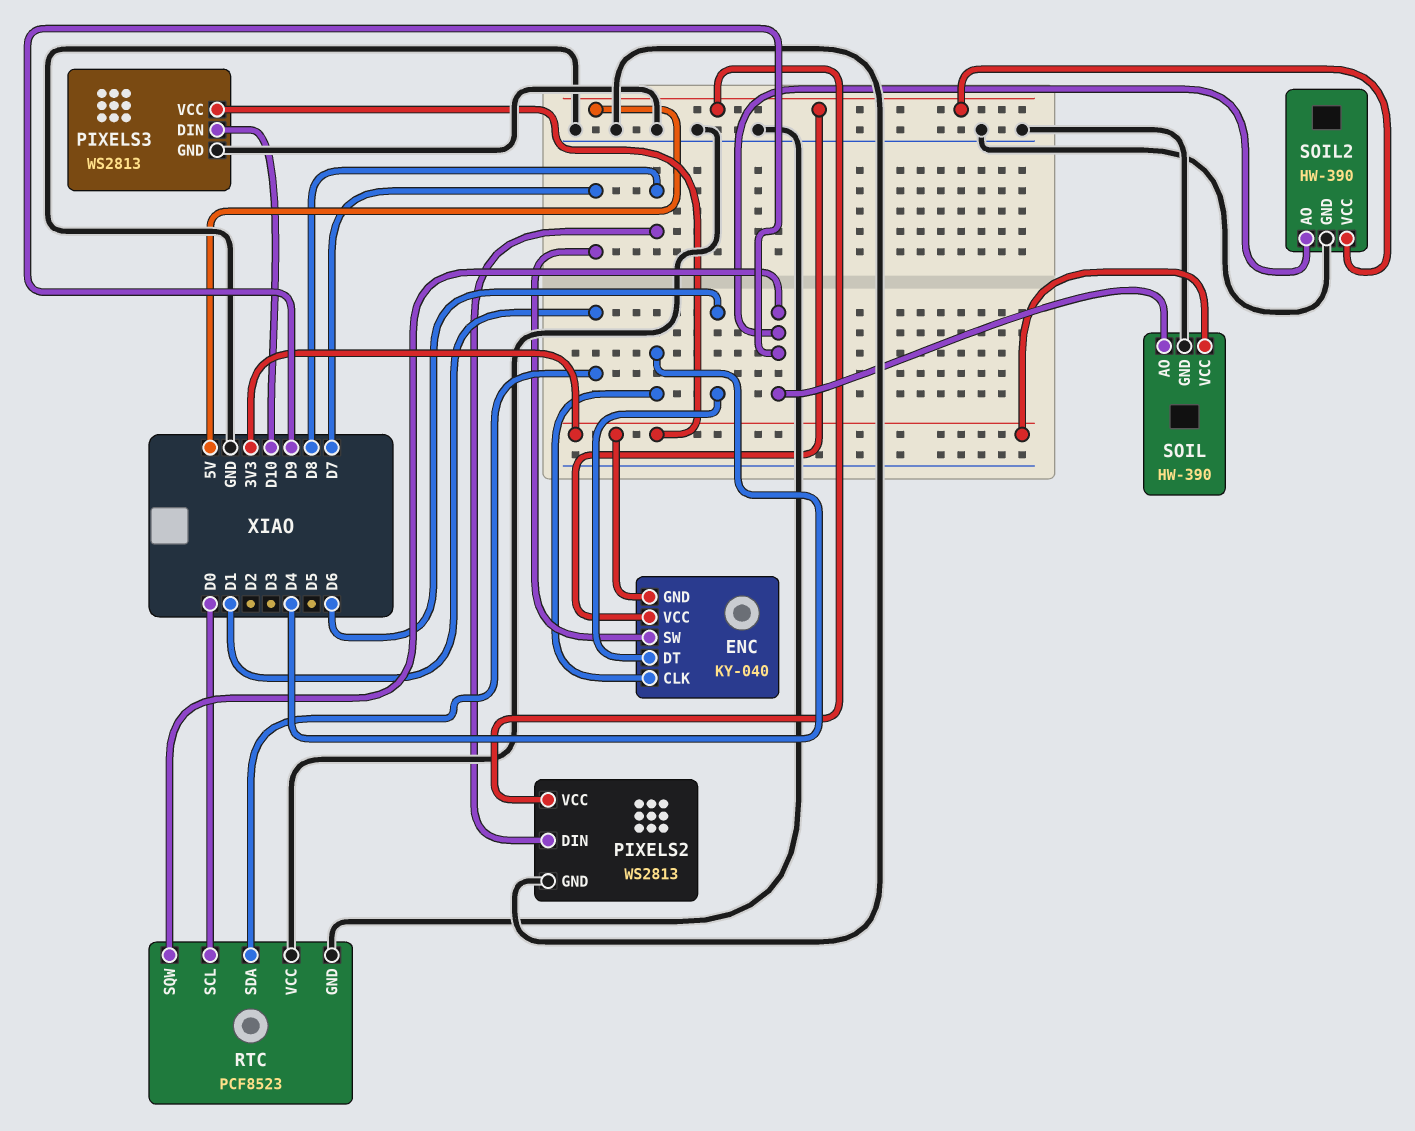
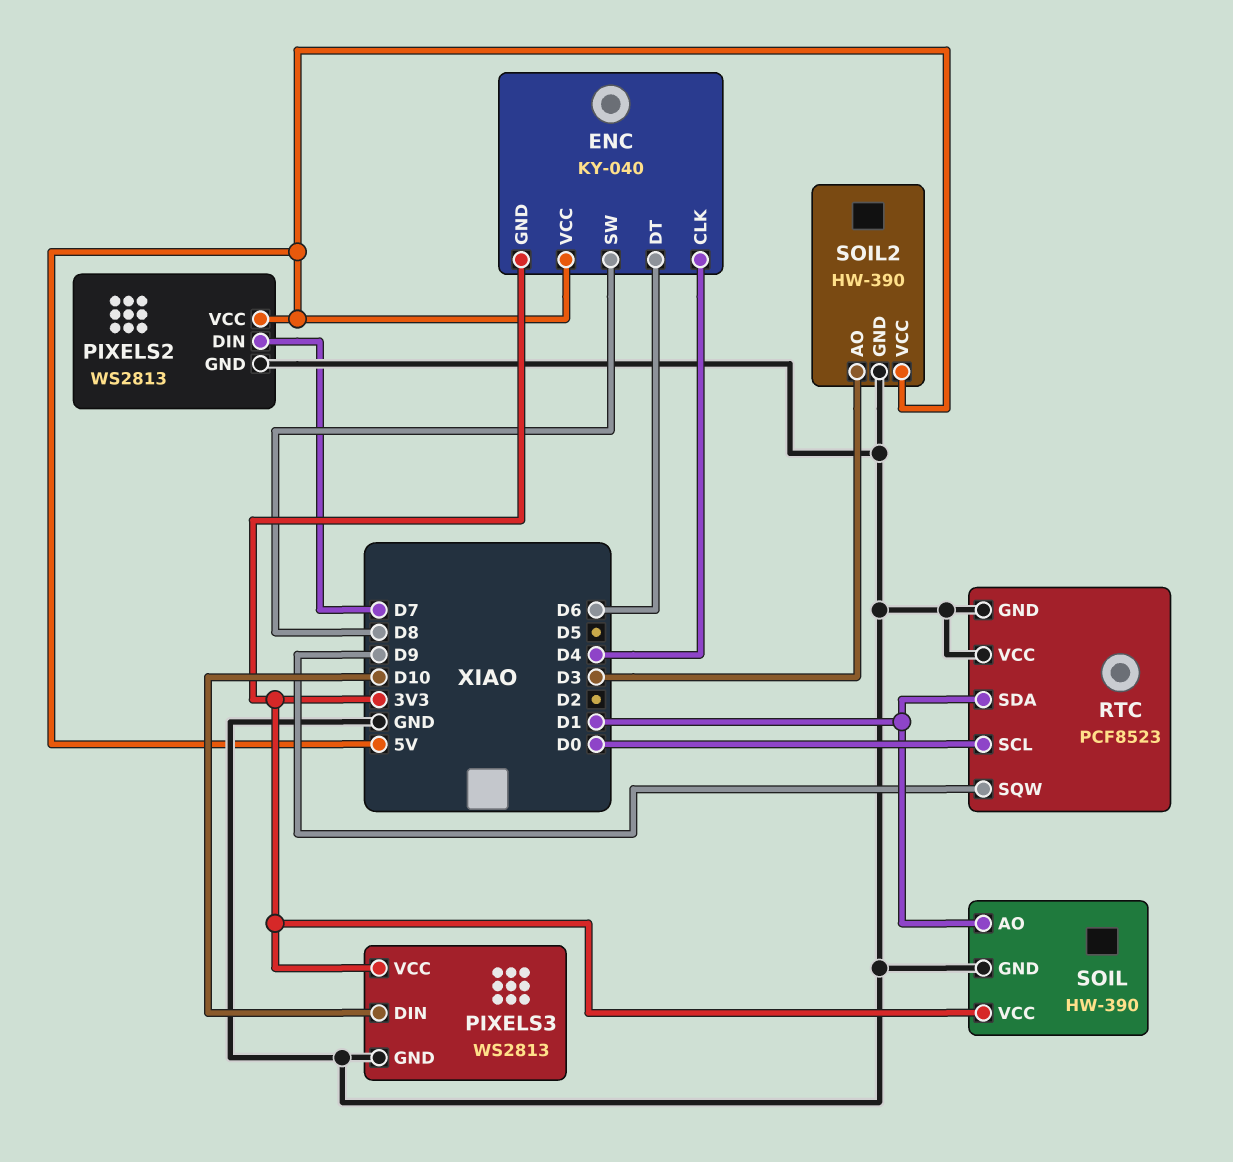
ENC pin SW: D7 -> D8
PIXELS2 pin DIN: D8 -> D7
SOIL pin AO: D9 -> D1
SOIL2 pin AO: D9 -> D3

